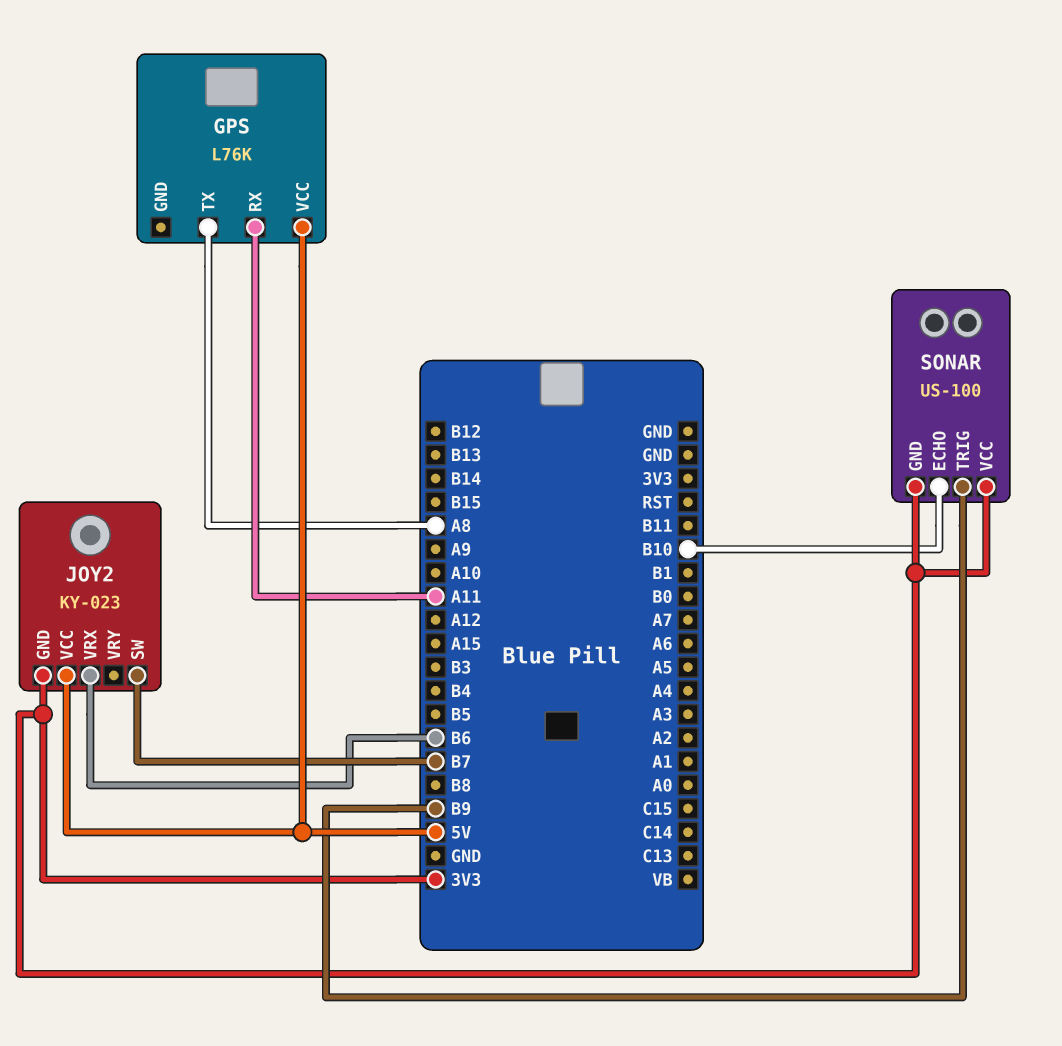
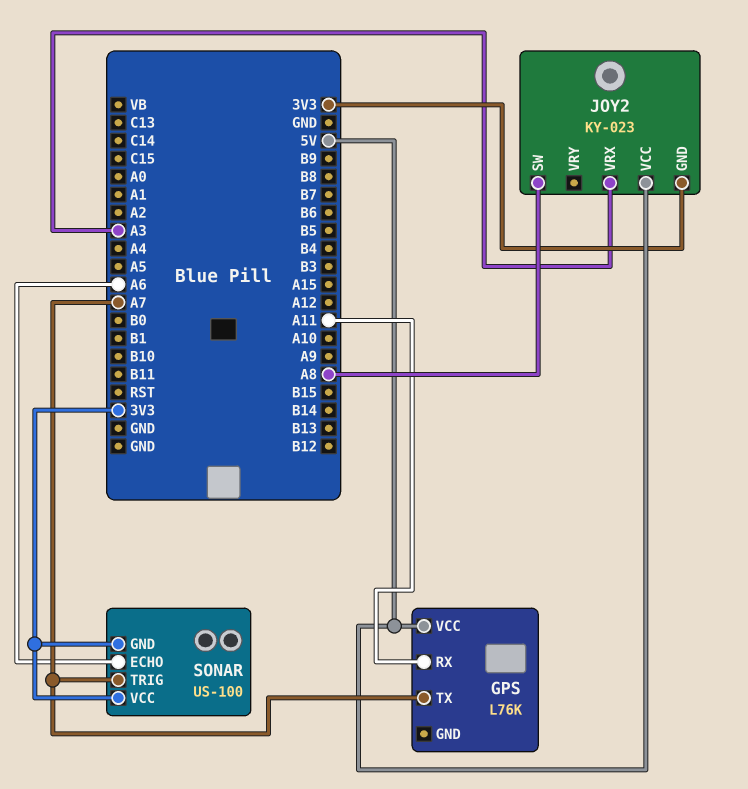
GPS pin TX: A8 -> A7
JOY2 pin SW: B7 -> A8
JOY2 pin VRX: B6 -> A3
SONAR pin ECHO: B10 -> A6
SONAR pin TRIG: B9 -> A7

